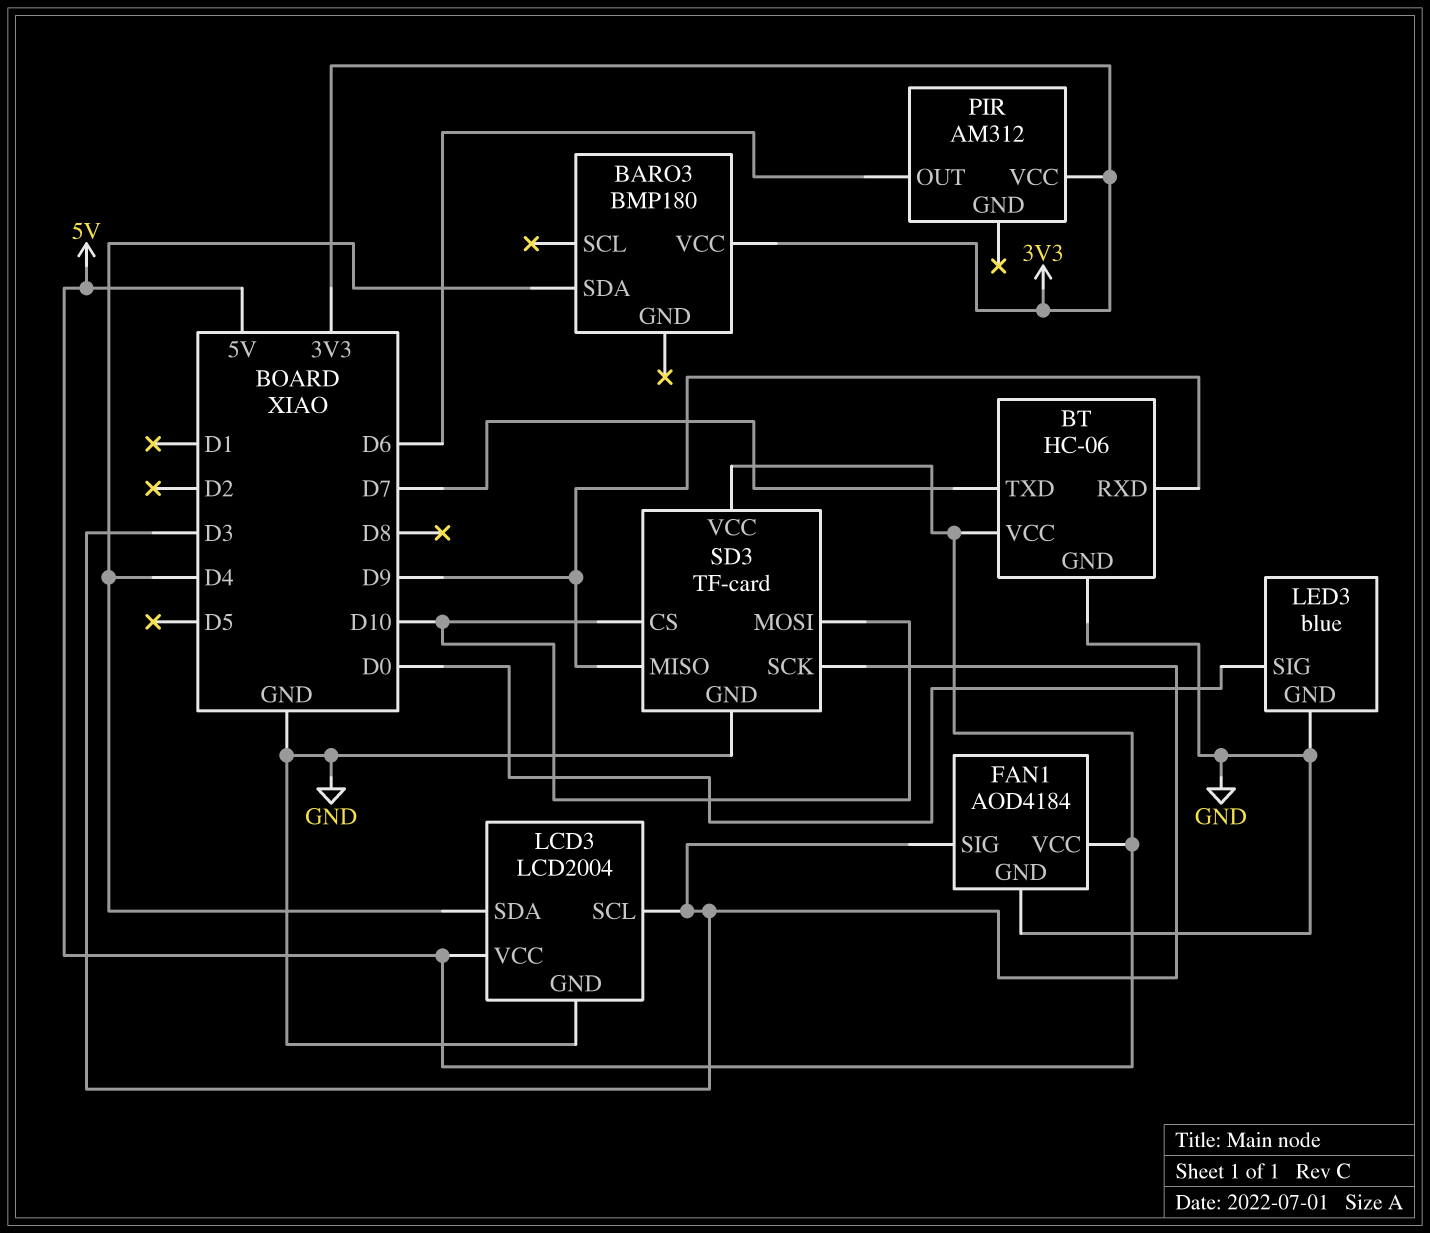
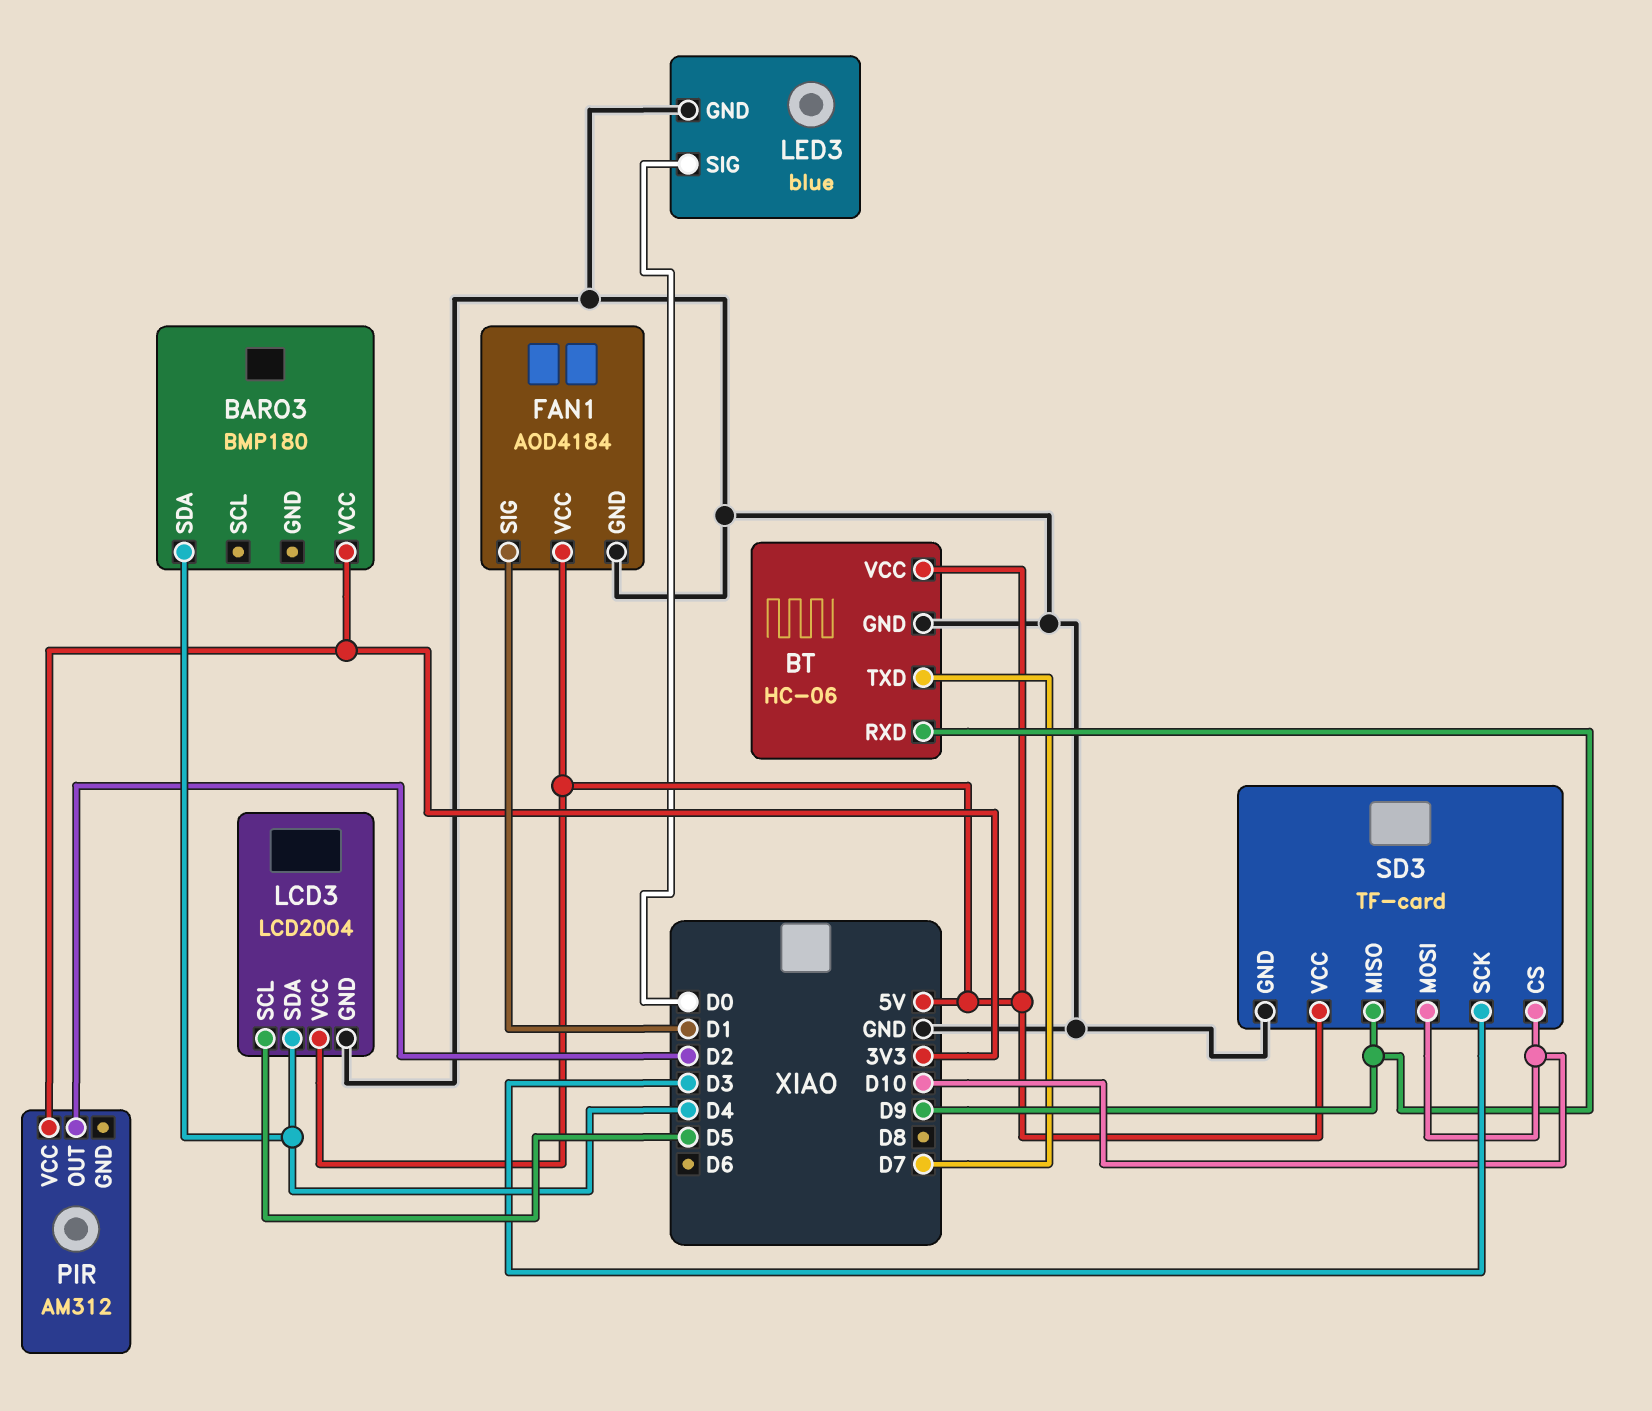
FAN1 pin SIG: D3 -> D1
LCD3 pin SCL: D3 -> D5
PIR pin OUT: D6 -> D2

